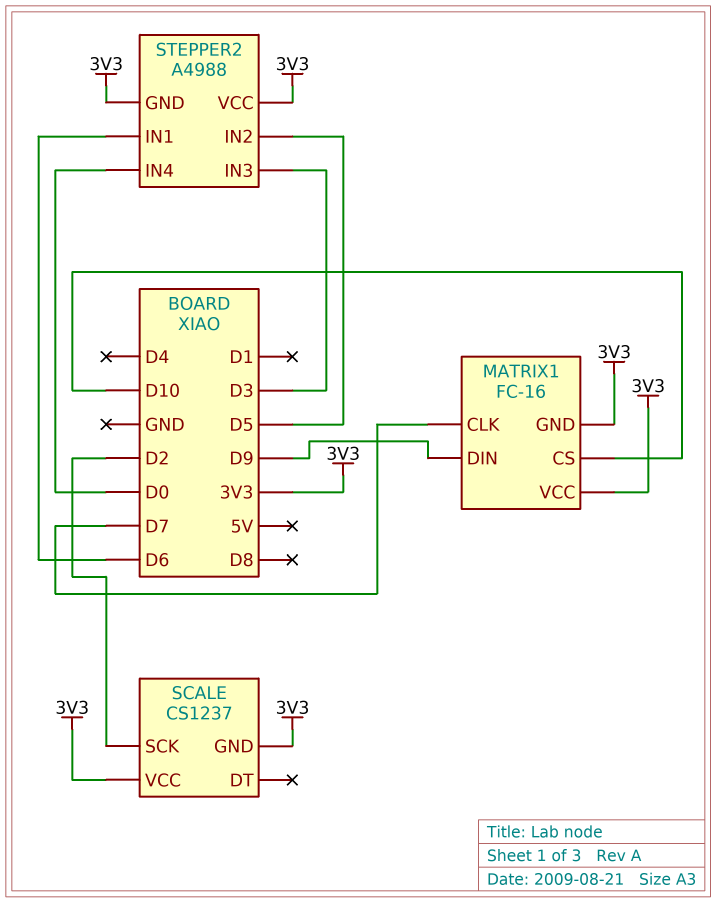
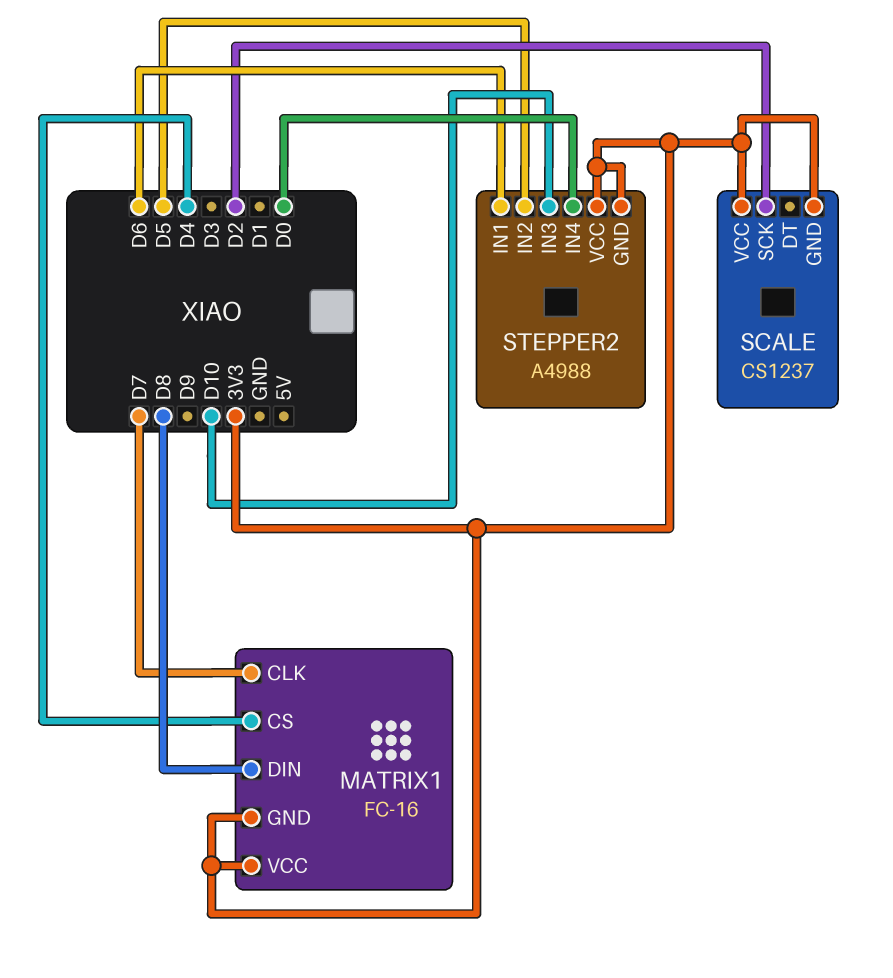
MATRIX1 pin CS: D10 -> D4
MATRIX1 pin DIN: D9 -> D8
STEPPER2 pin IN3: D3 -> D10

